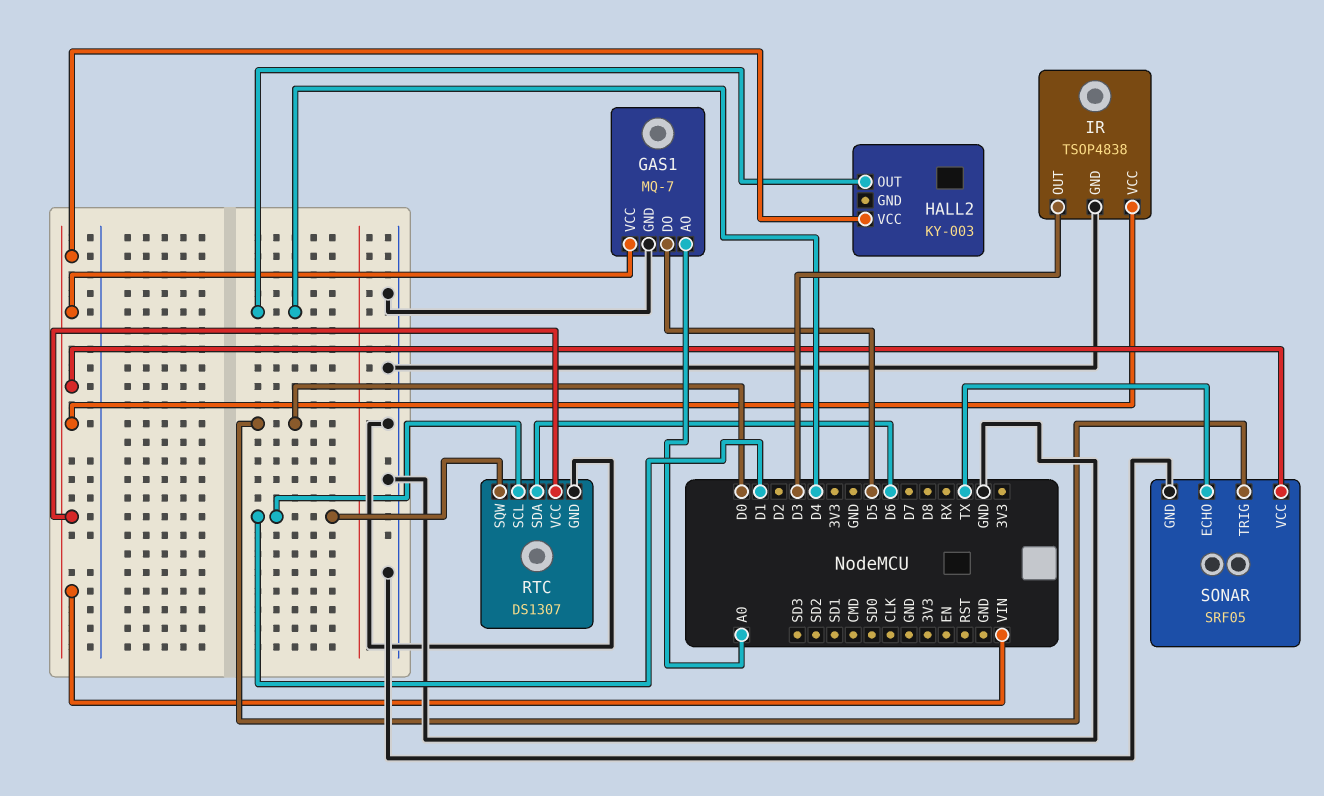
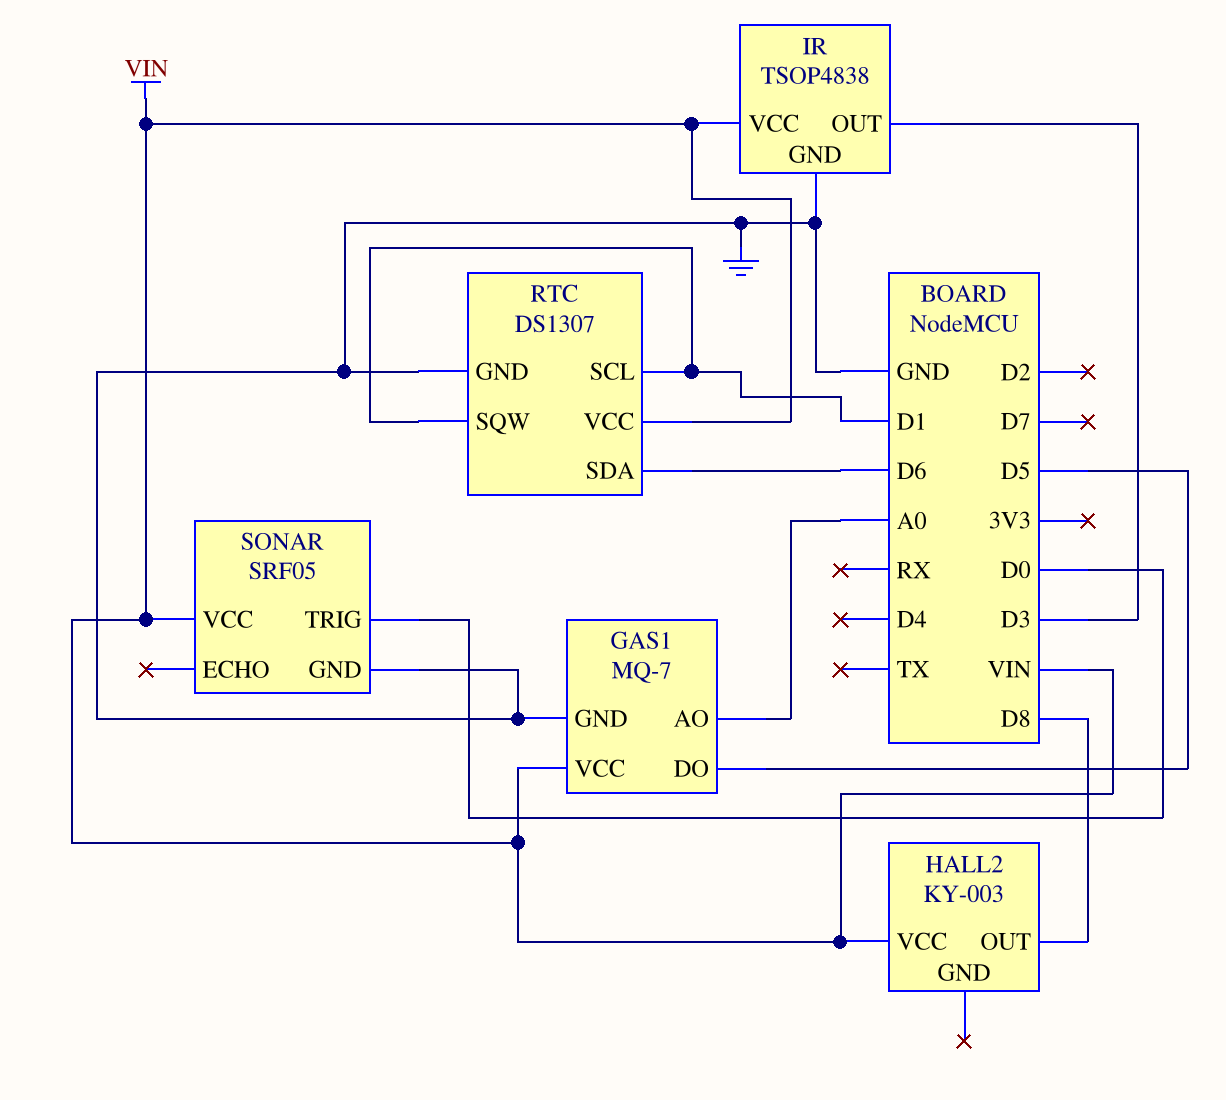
HALL2 pin OUT: D4 -> D8
SONAR pin ECHO: TX -> none

